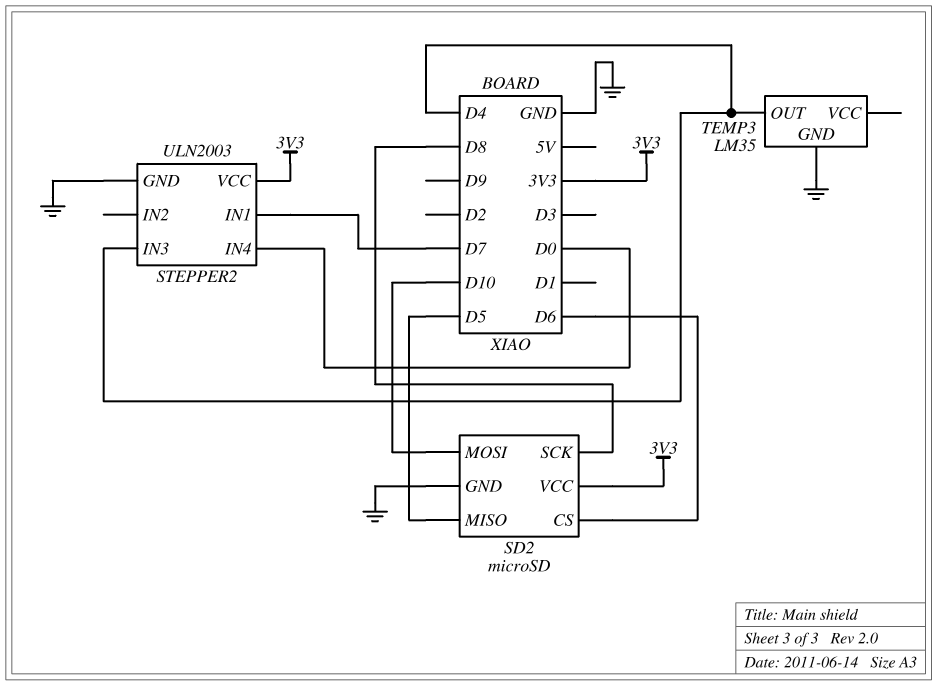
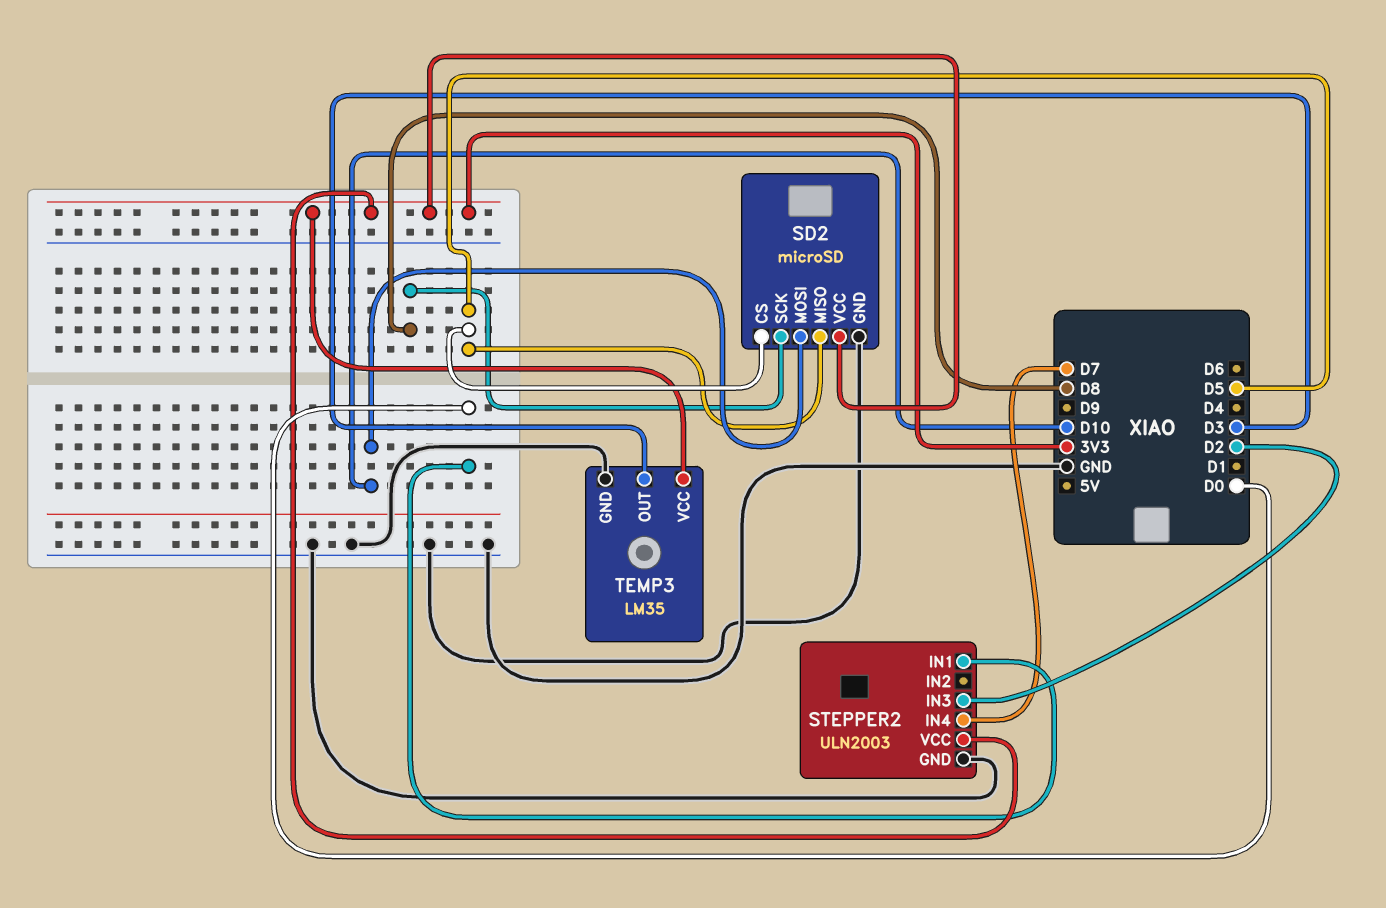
SD2 pin CS: D6 -> D5
STEPPER2 pin IN1: D7 -> D0
STEPPER2 pin IN3: D4 -> D2
STEPPER2 pin IN4: D0 -> D7
TEMP3 pin OUT: D4 -> D3
TEMP3 pin VCC: none -> 3V3

